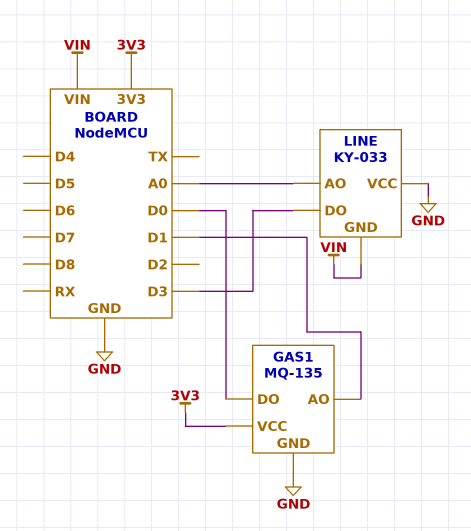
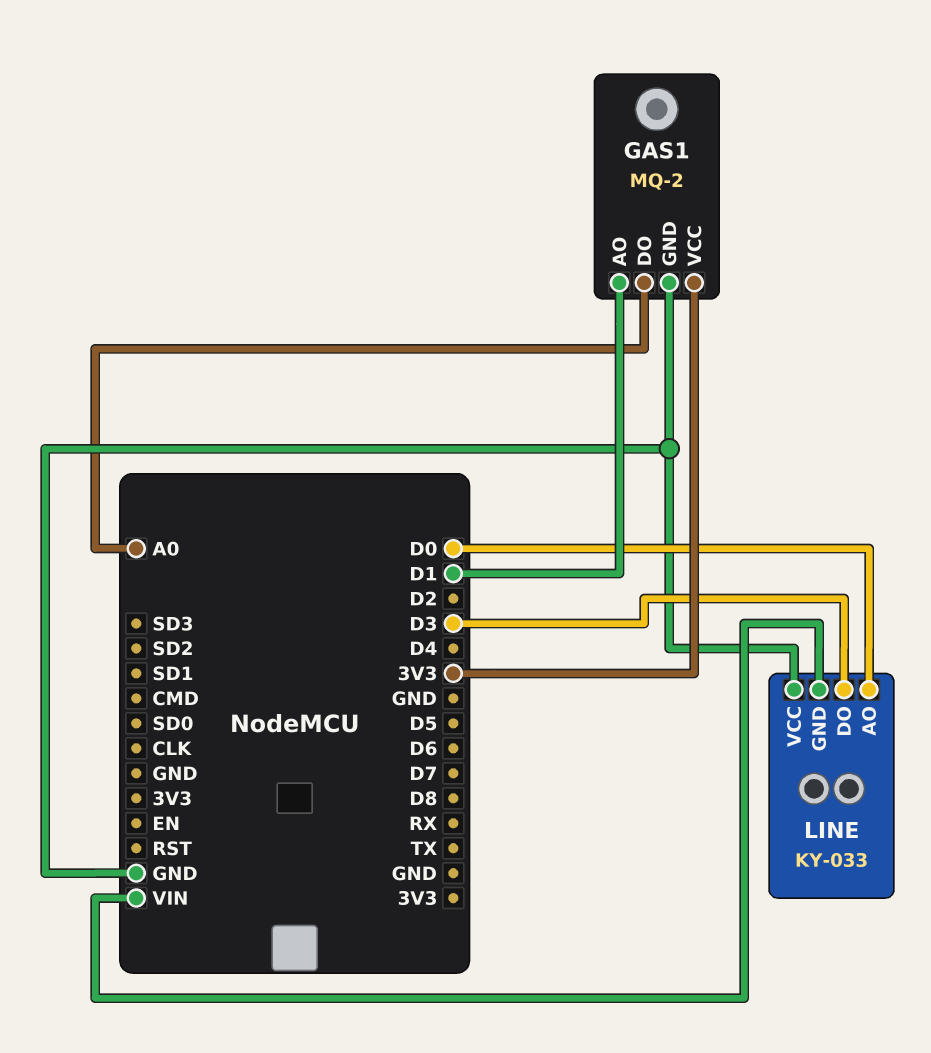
GAS1: MQ-135 -> MQ-2
GAS1 pin DO: D0 -> A0
LINE pin AO: A0 -> D0

